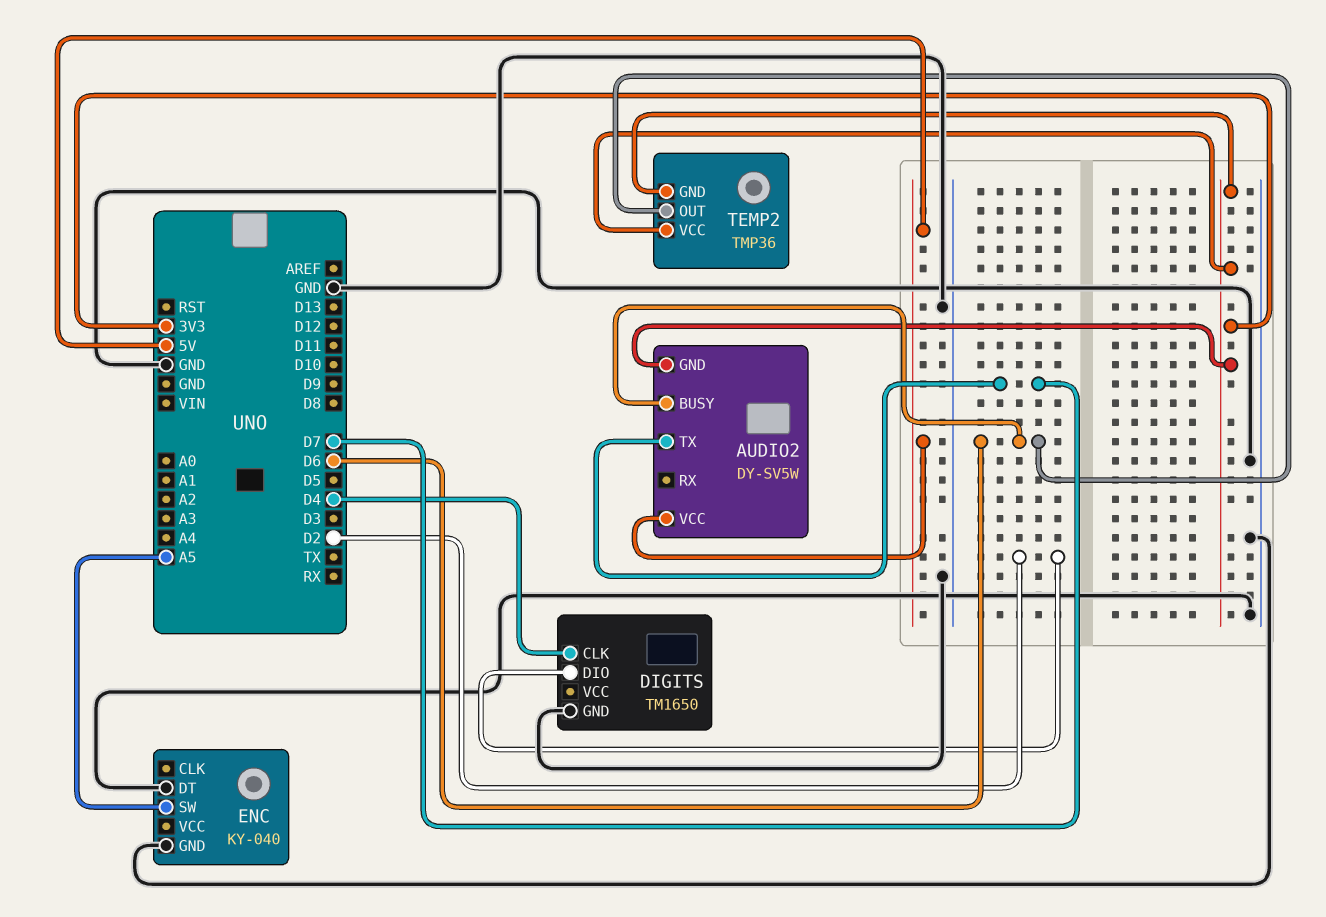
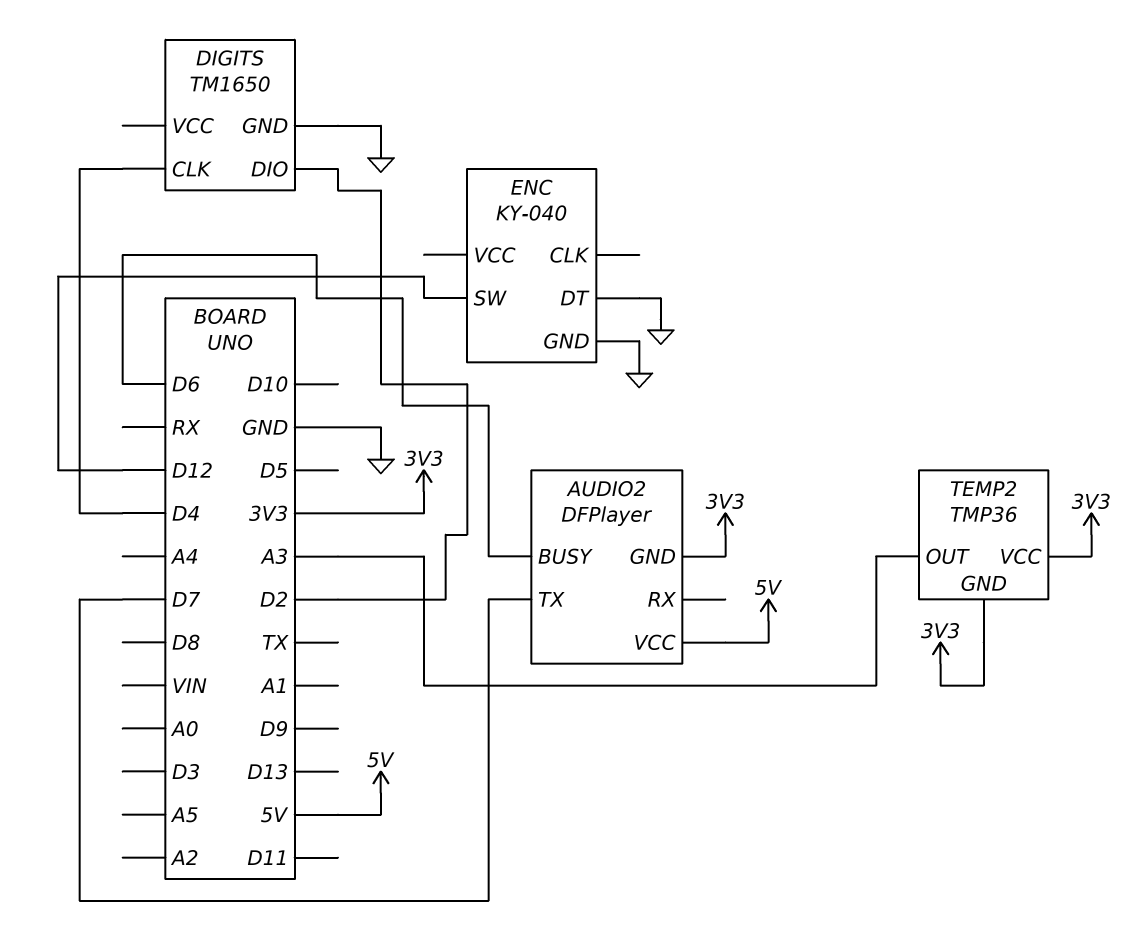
AUDIO2: DY-SV5W -> DFPlayer
ENC pin SW: A5 -> D12
TEMP2 pin OUT: D6 -> A3

